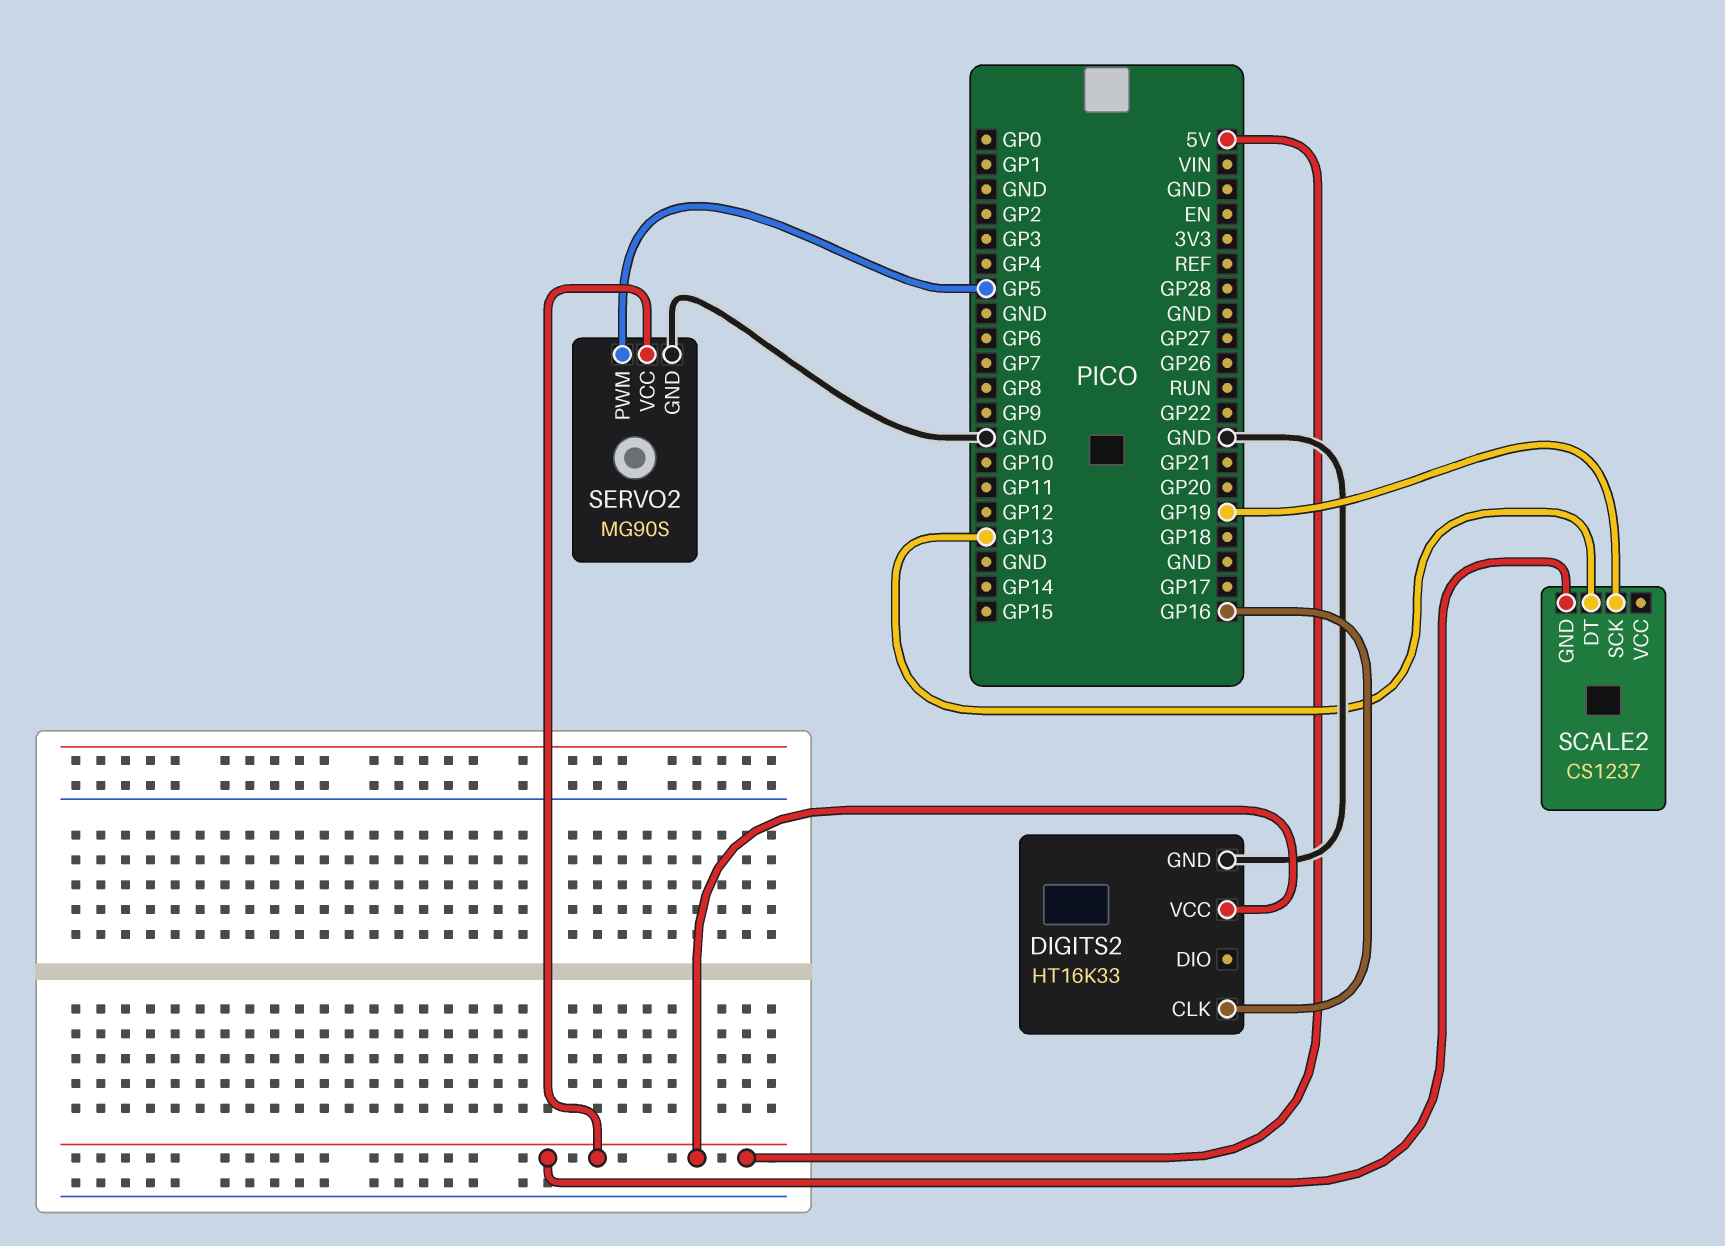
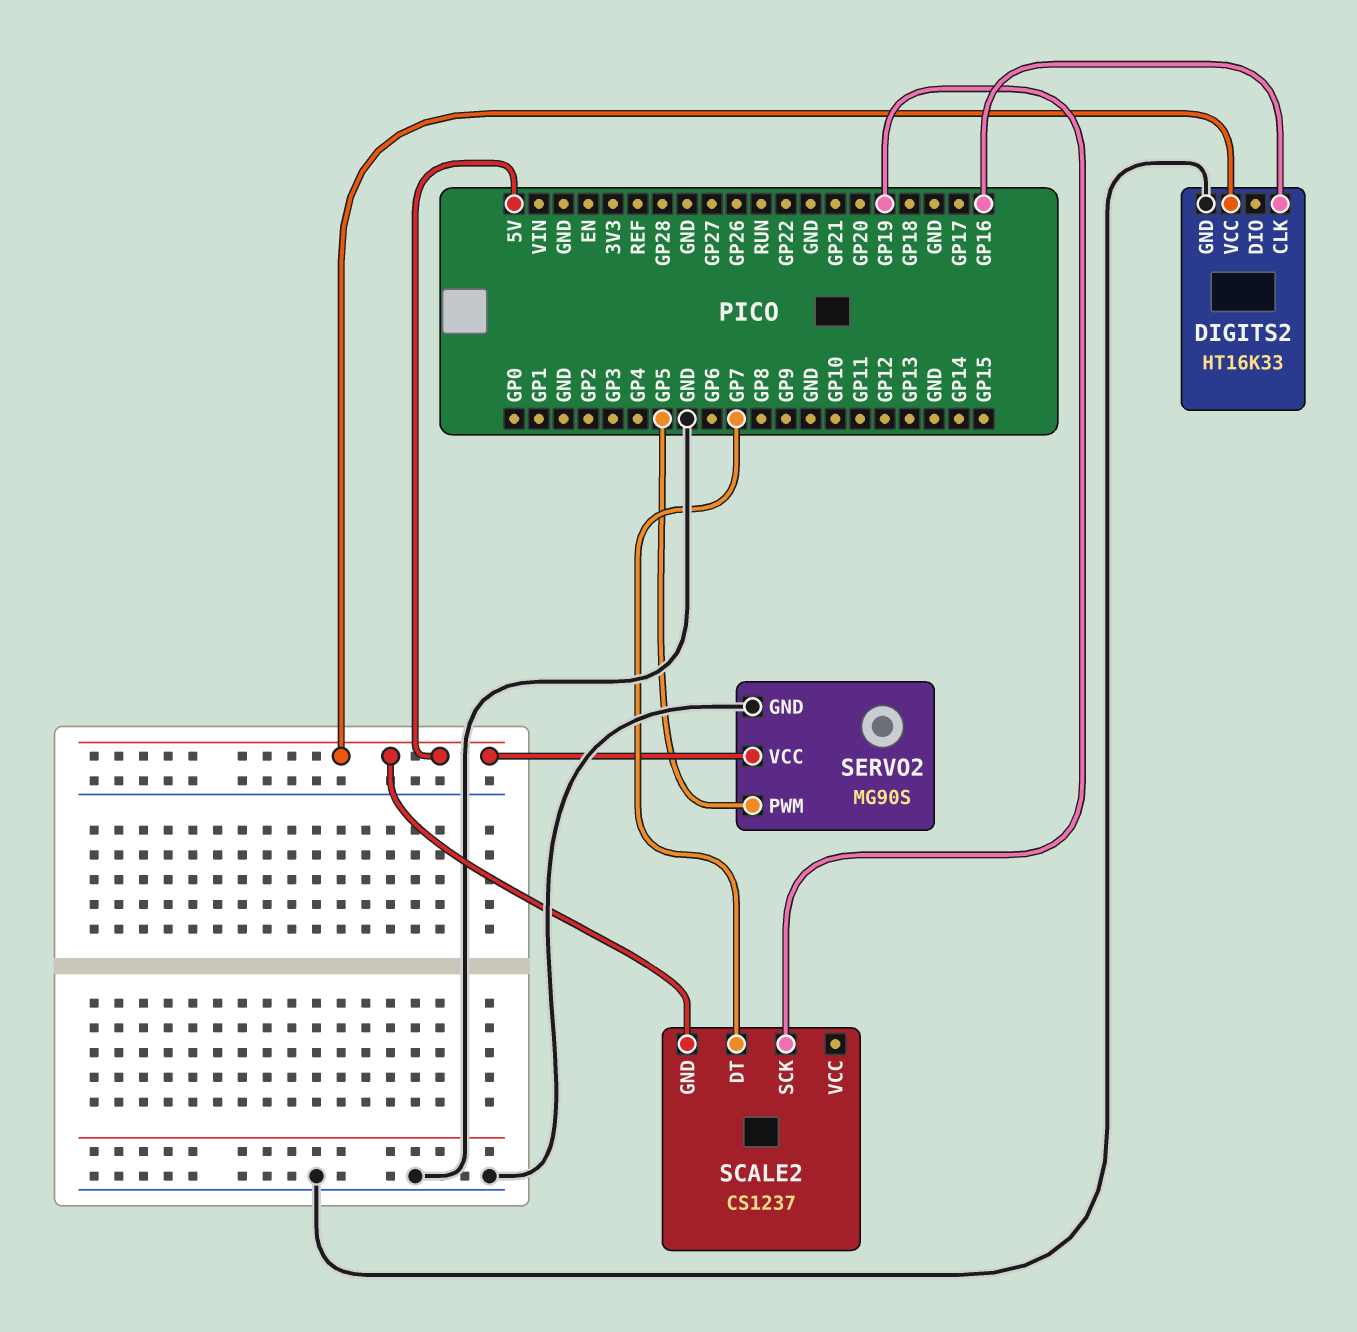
SCALE2 pin DT: GP13 -> GP7

